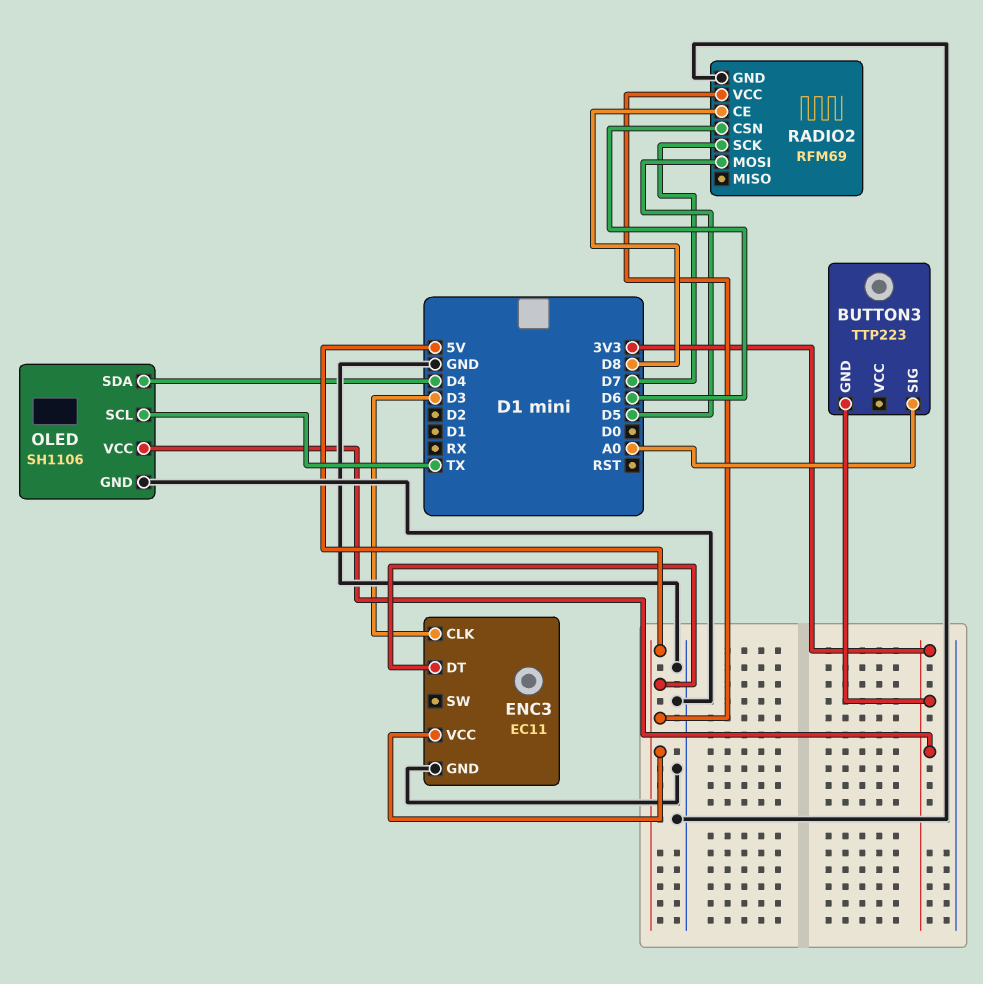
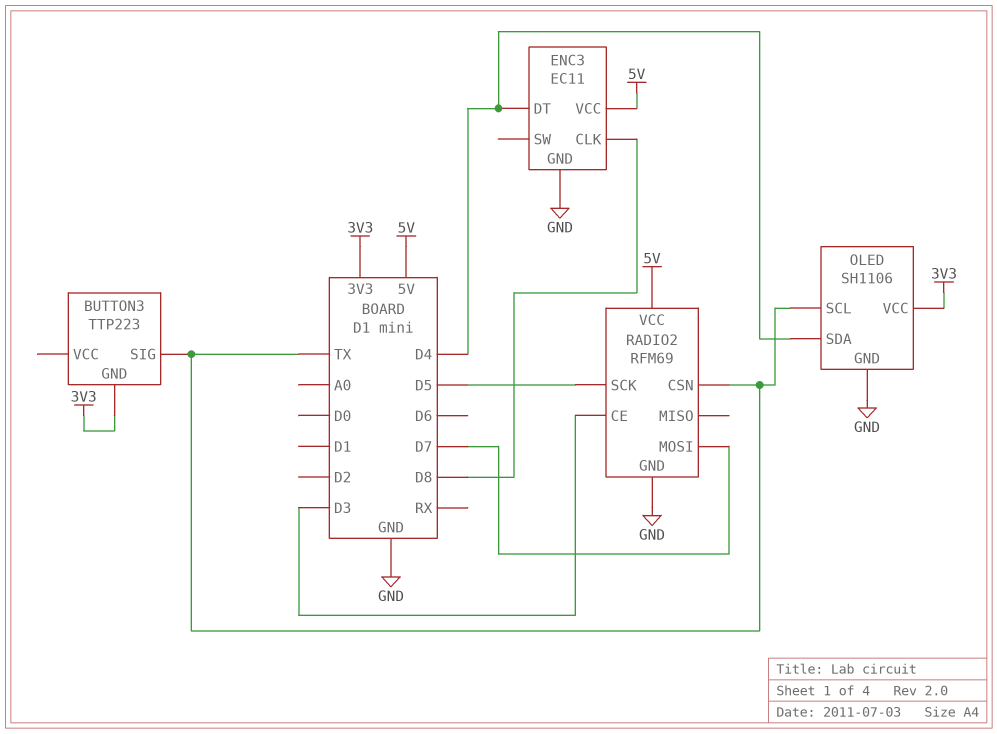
BUTTON3 pin SIG: A0 -> TX
ENC3 pin CLK: D3 -> D8
ENC3 pin DT: 5V -> D4
RADIO2 pin CE: D8 -> D3
RADIO2 pin CSN: D6 -> TX
RADIO2 pin MOSI: D5 -> D7
RADIO2 pin SCK: D7 -> D5

